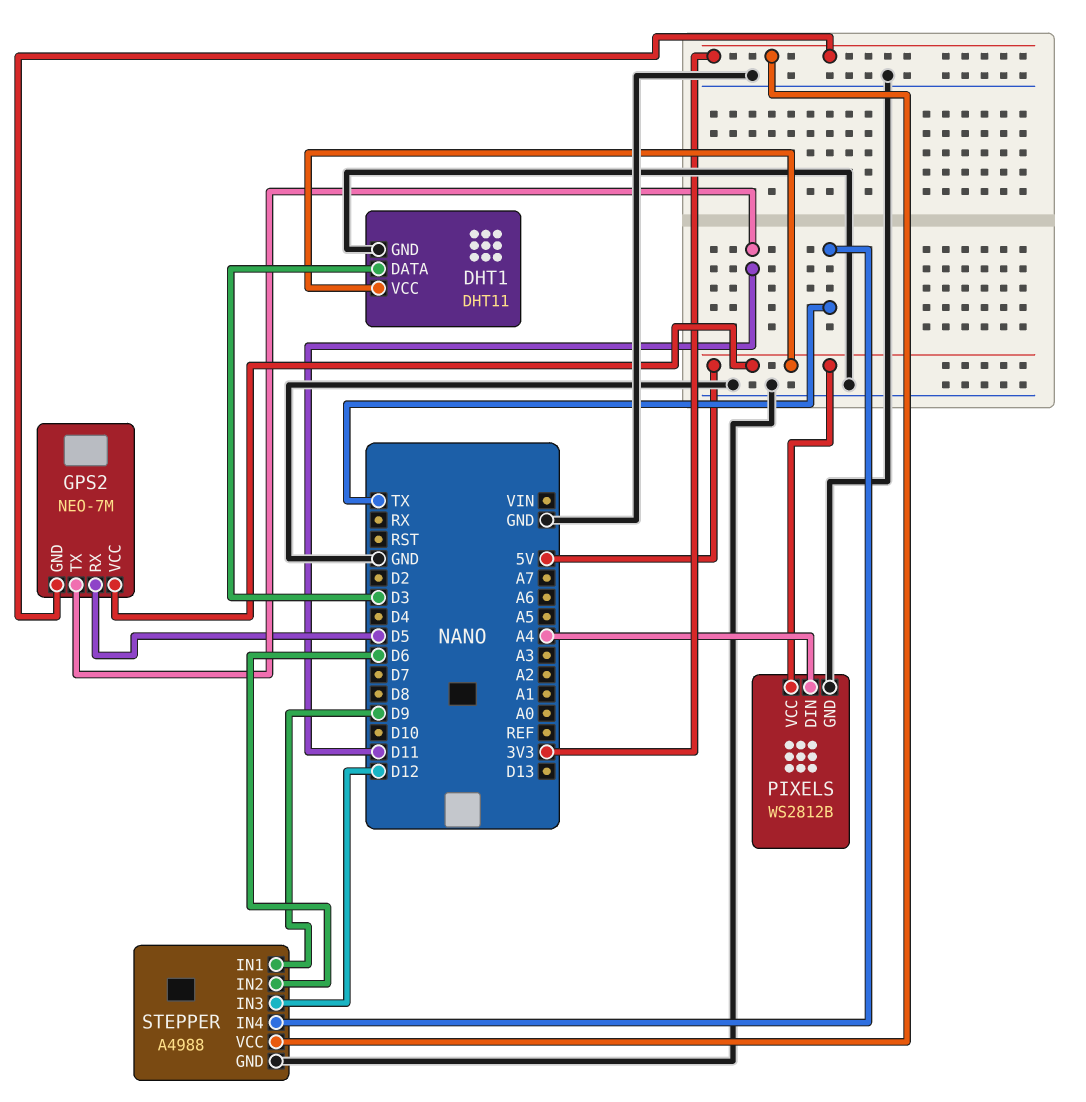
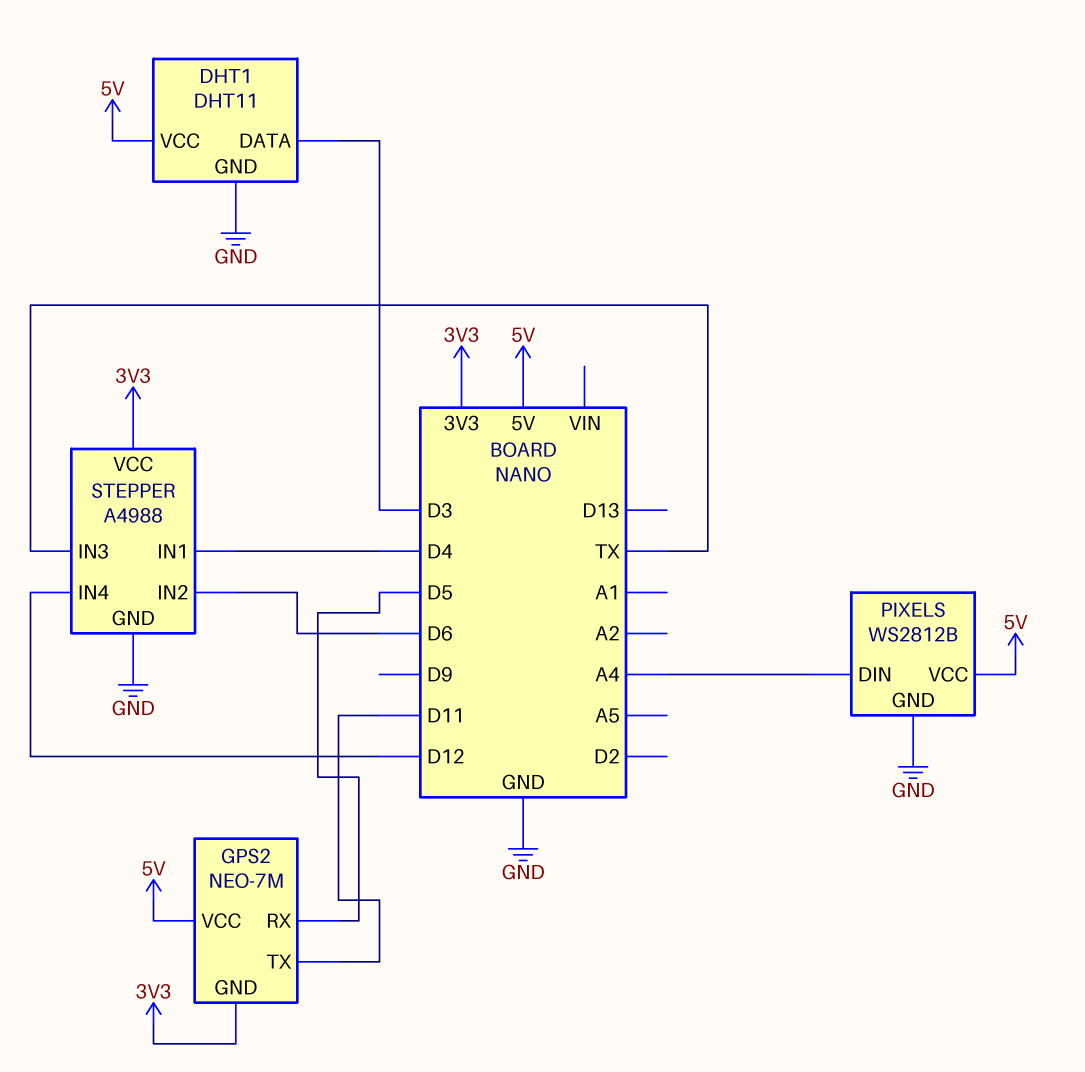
STEPPER pin IN1: D9 -> D4
STEPPER pin IN3: D12 -> TX
STEPPER pin IN4: TX -> D12

